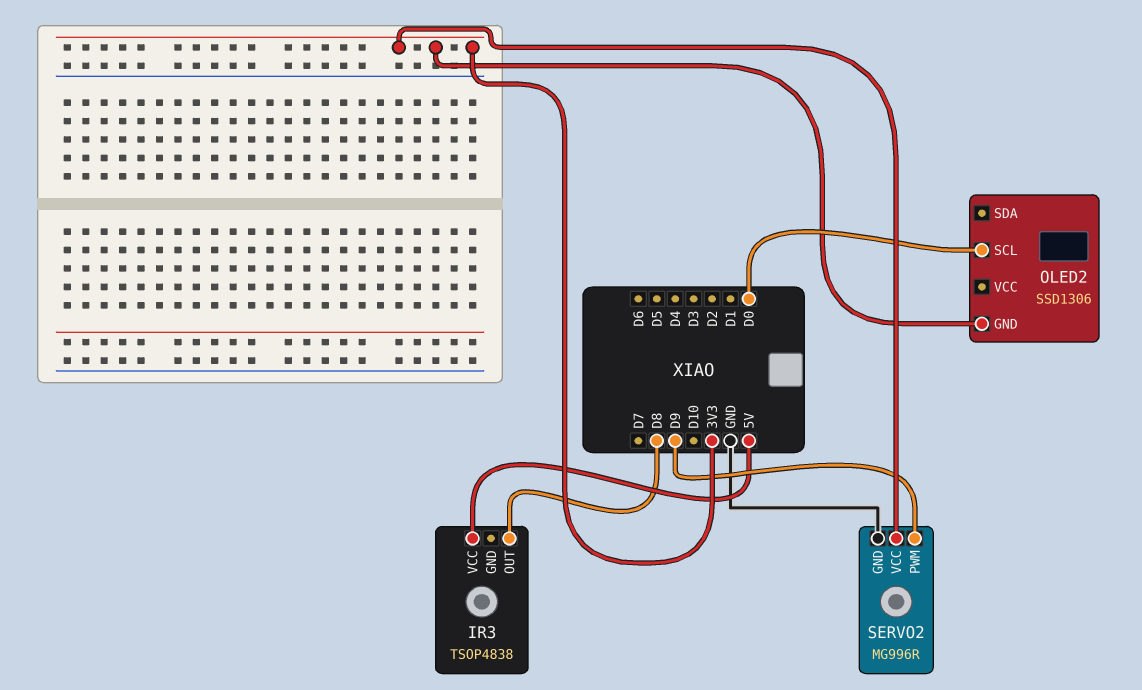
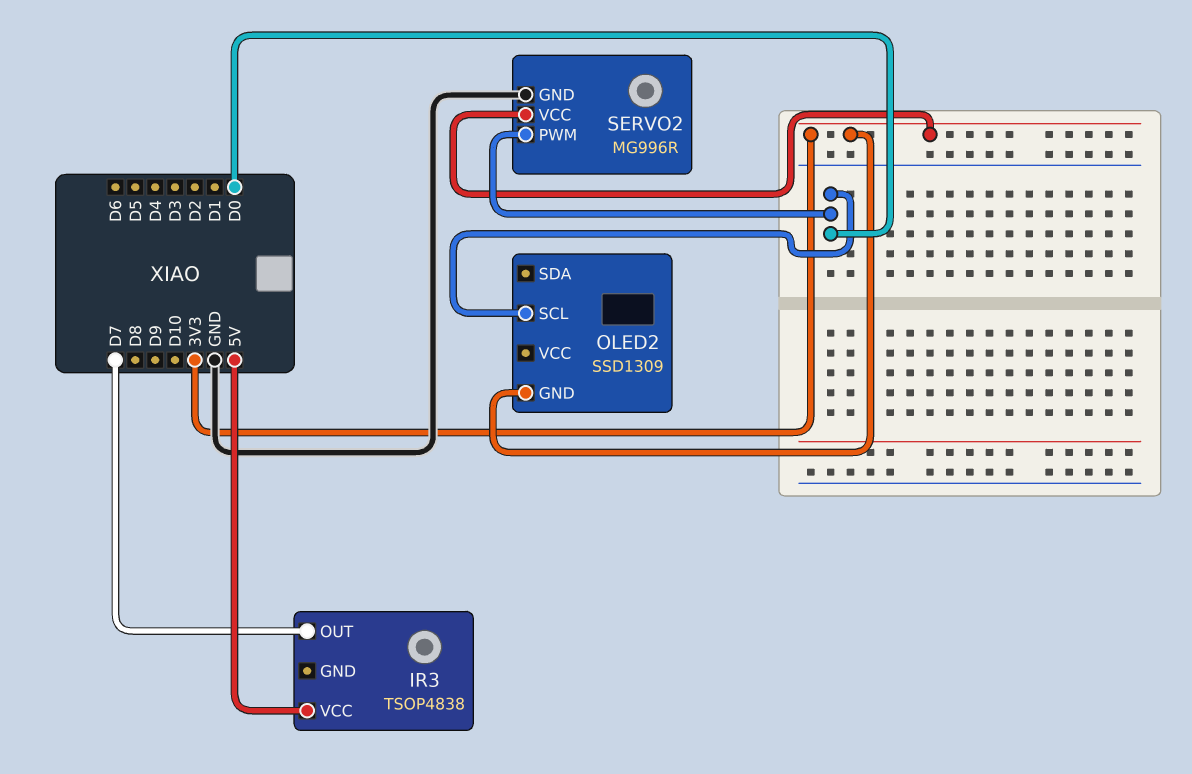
IR3 pin OUT: D8 -> D7
OLED2: SSD1306 -> SSD1309
SERVO2 pin PWM: D9 -> D0

